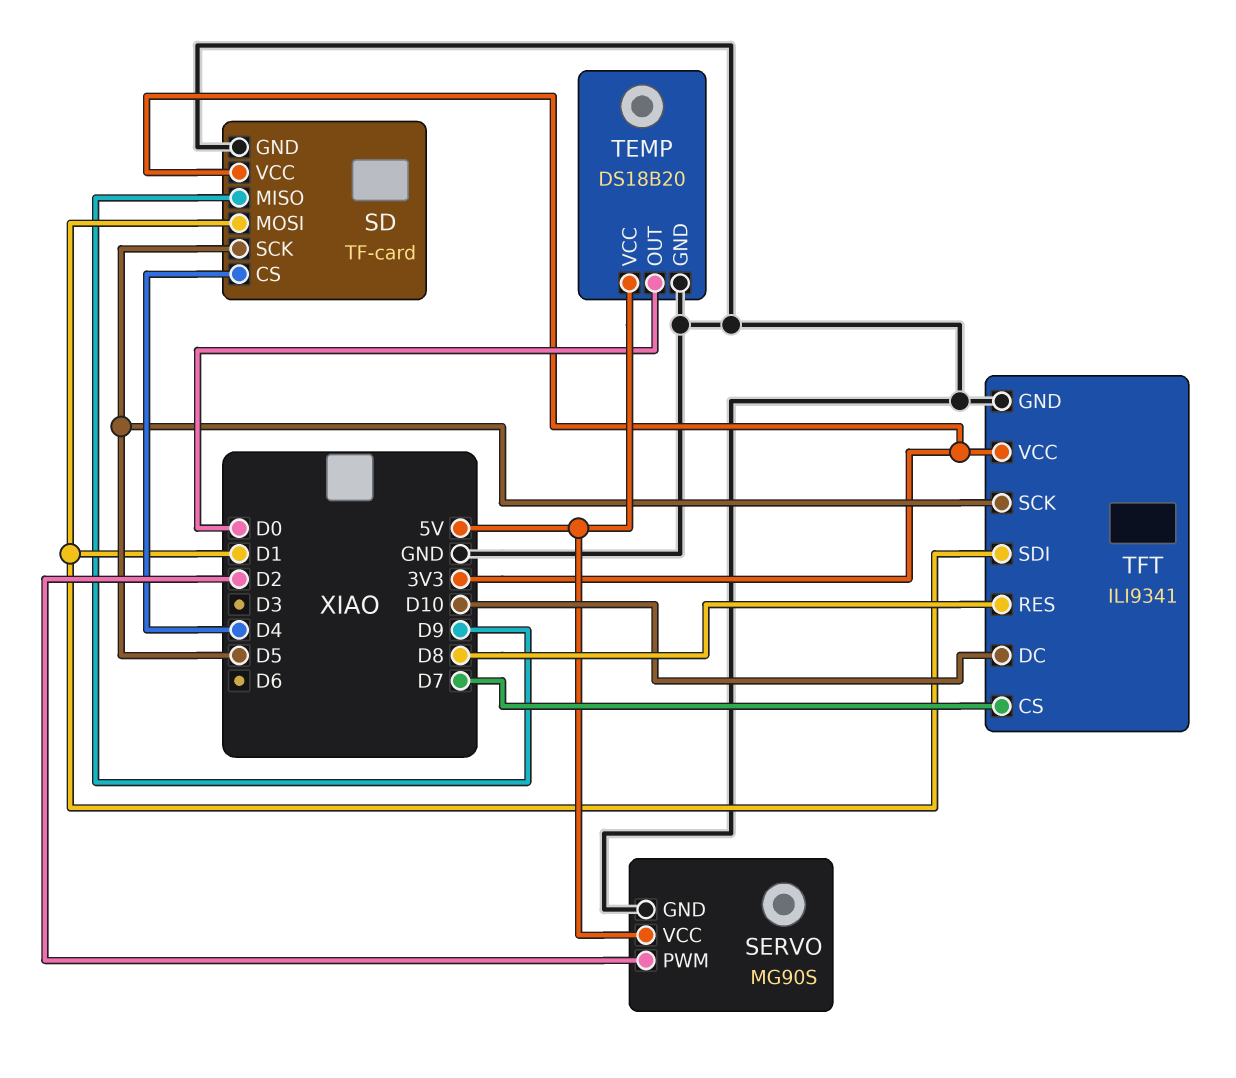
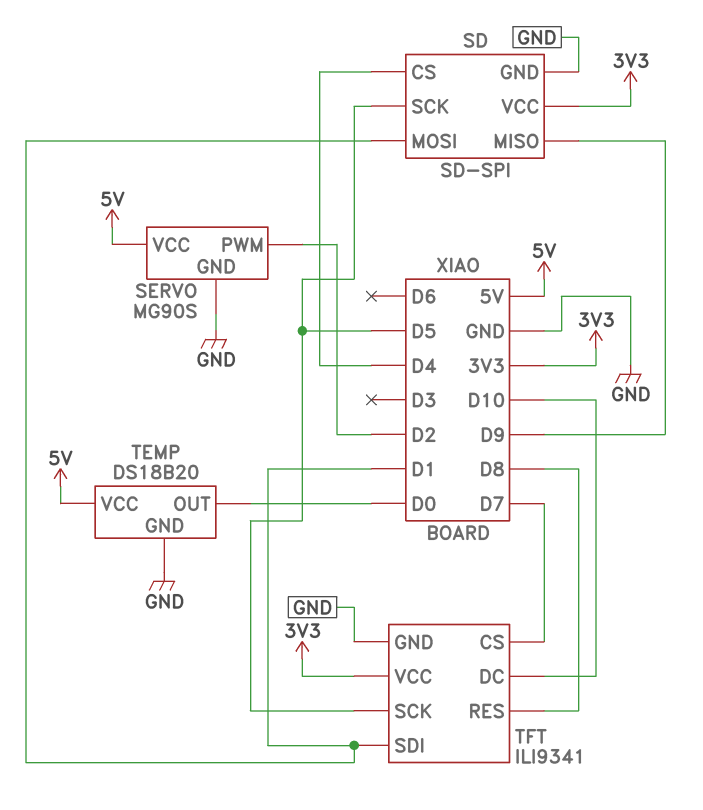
SD: TF-card -> SD-SPI

